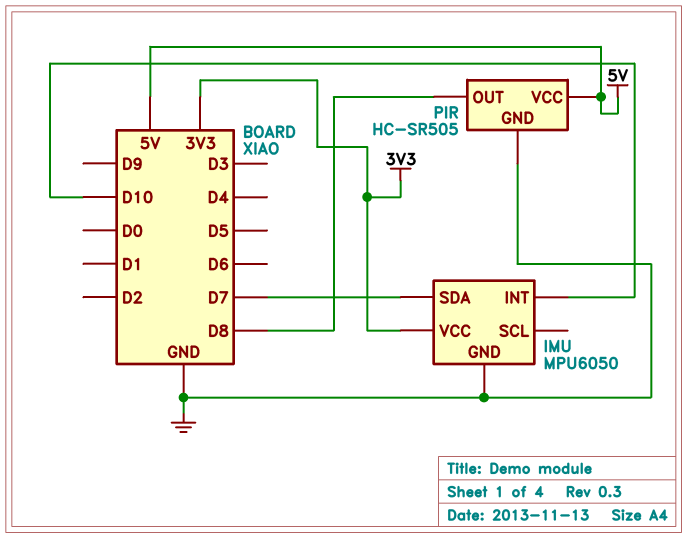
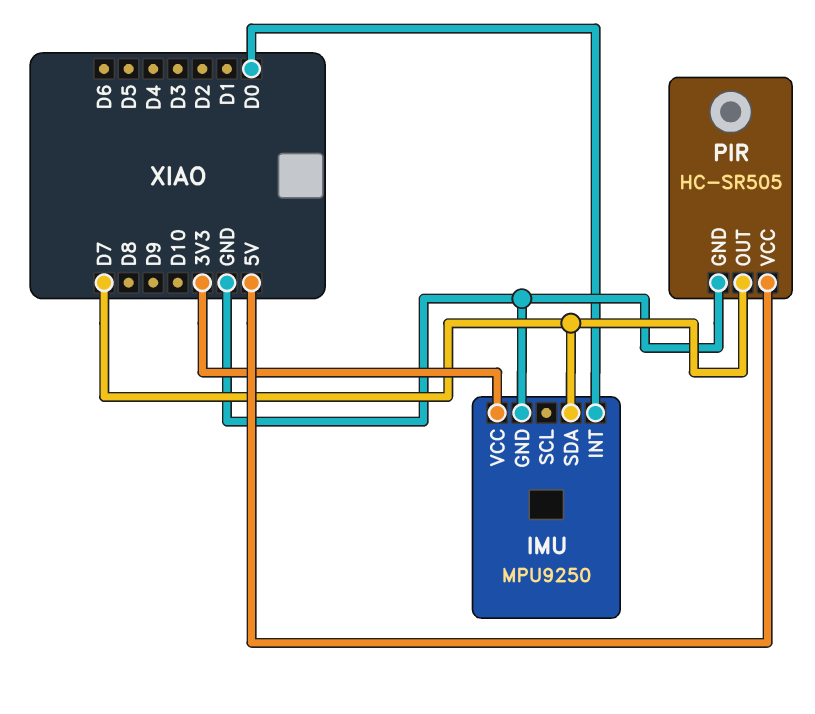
IMU: MPU6050 -> MPU9250
IMU pin INT: D10 -> D0
PIR pin OUT: D8 -> D7

